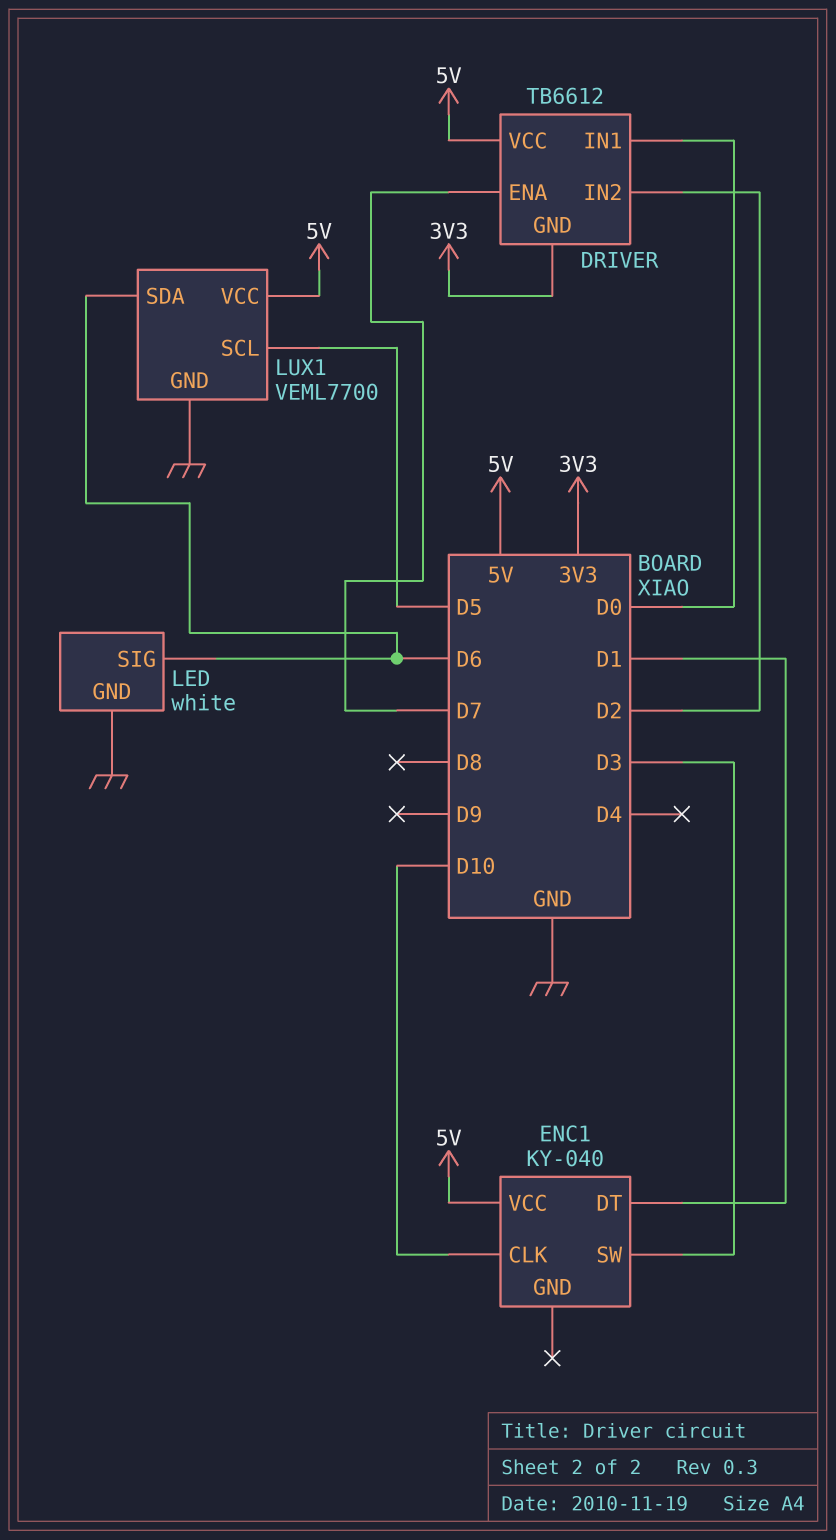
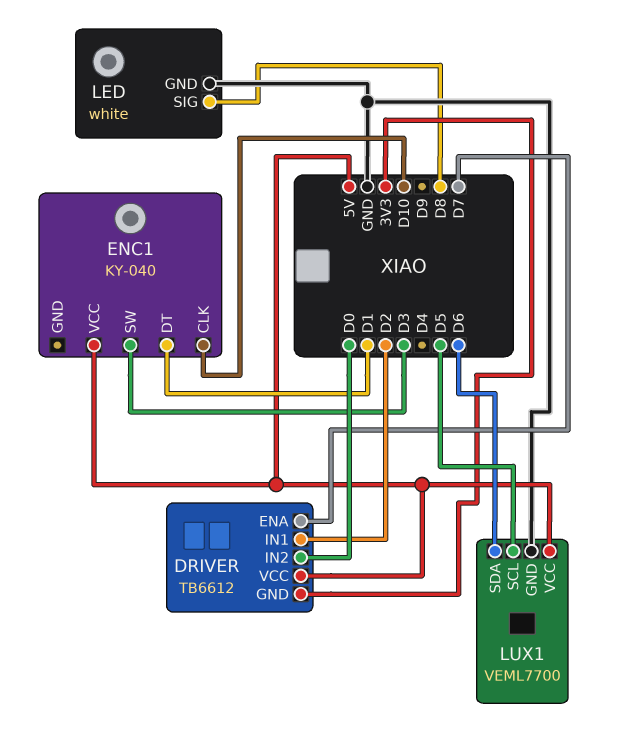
DRIVER pin IN1: D0 -> D2
DRIVER pin IN2: D2 -> D0
LED pin SIG: D6 -> D8

